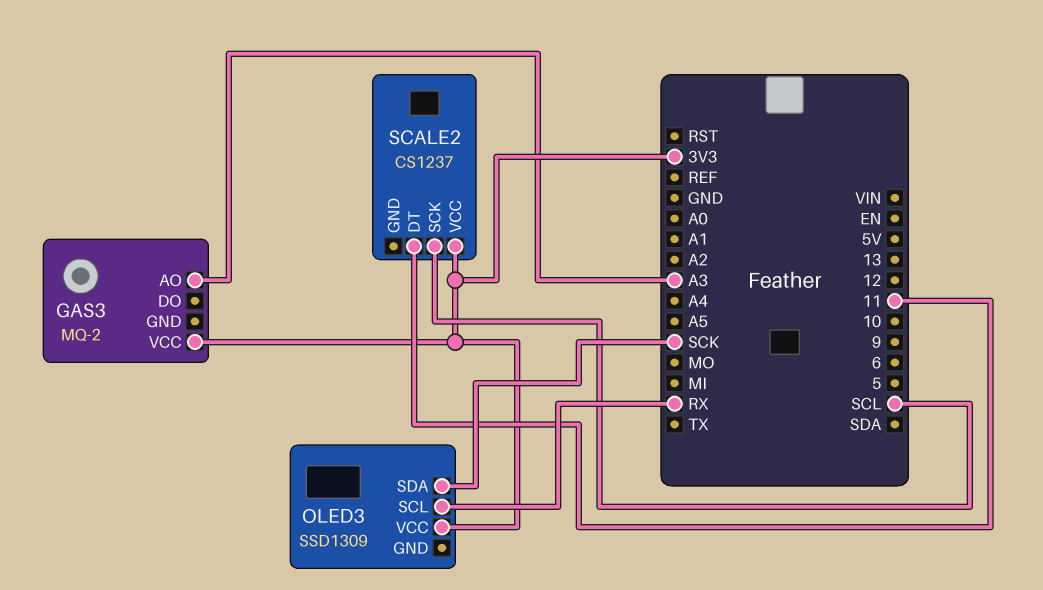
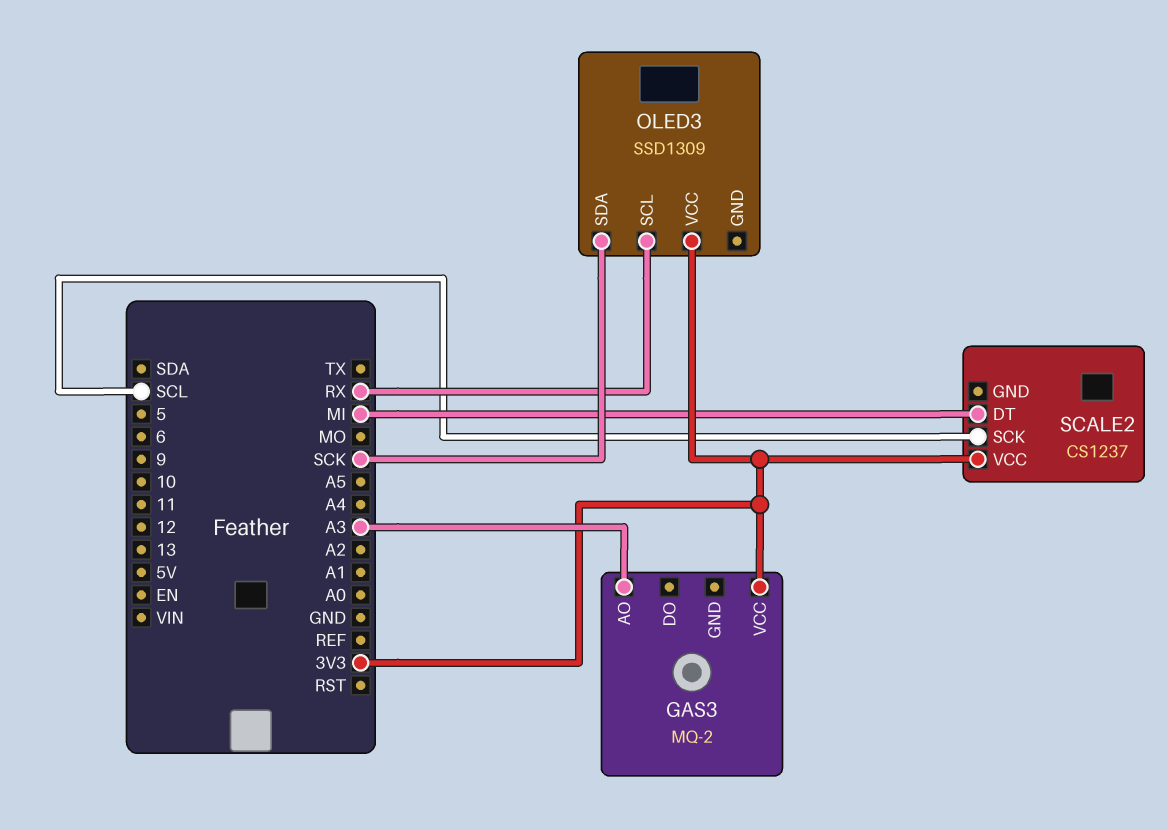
SCALE2 pin DT: 11 -> MI

